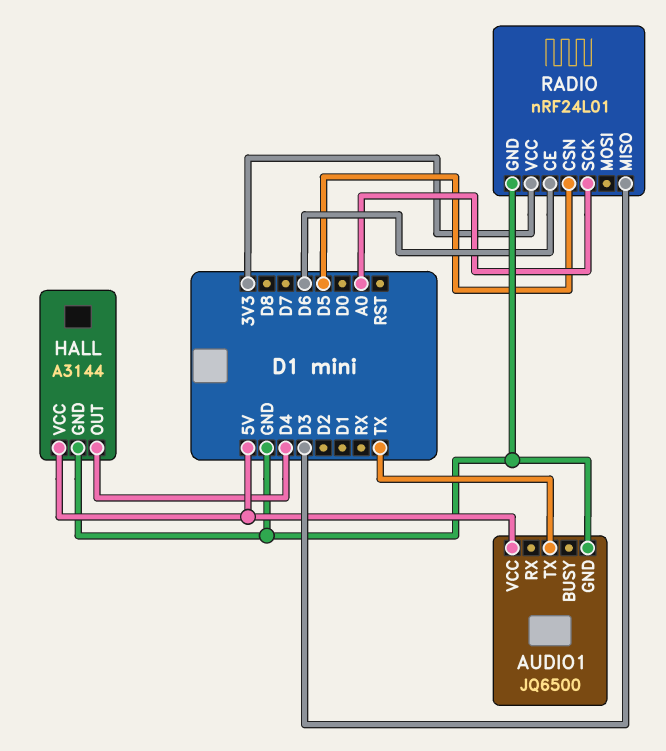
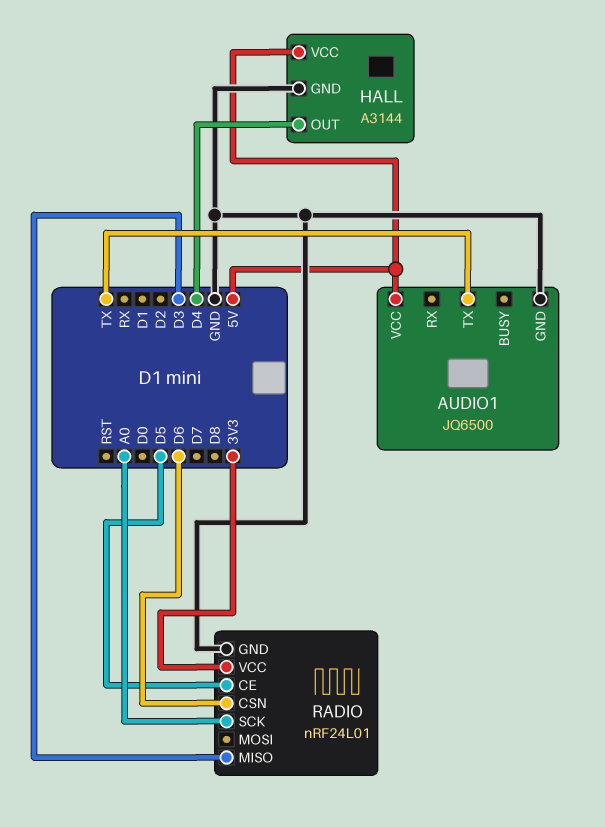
RADIO pin CE: D6 -> D5
RADIO pin CSN: D5 -> D6

